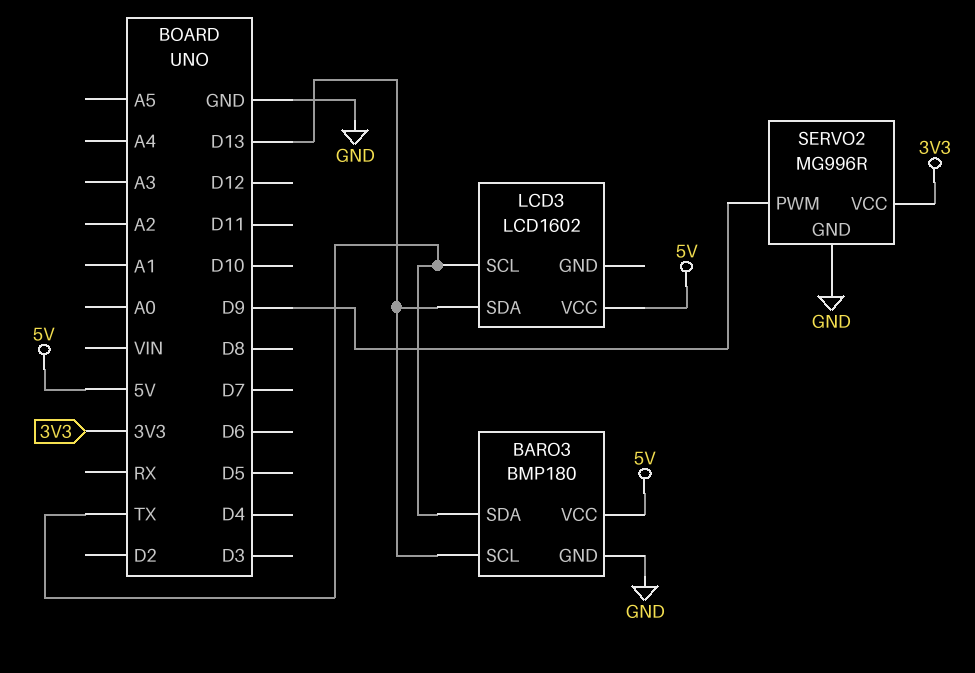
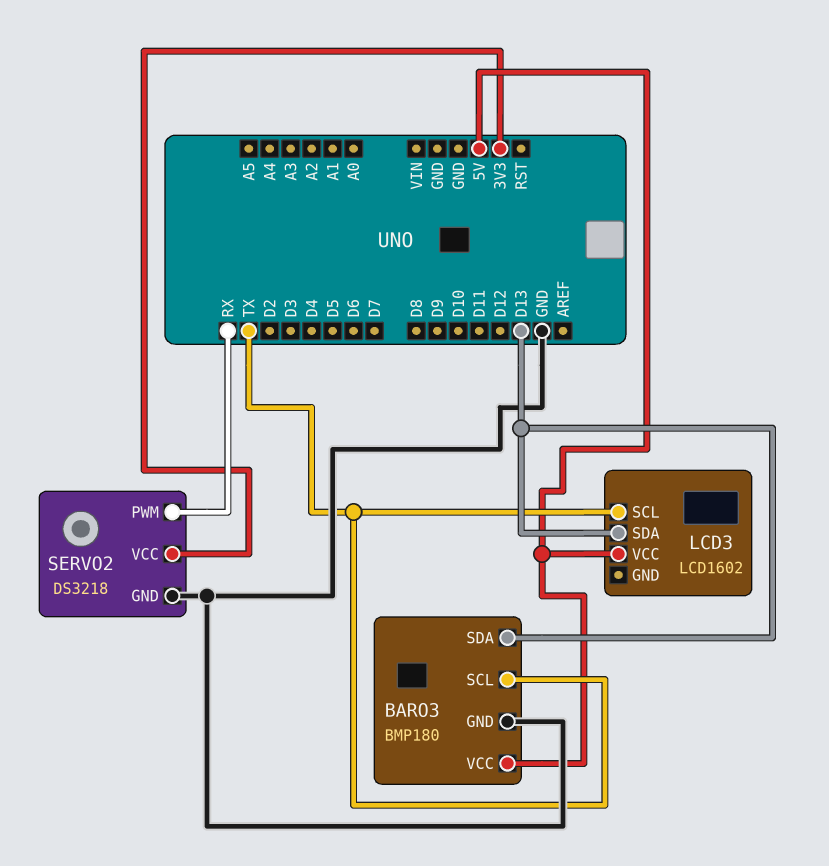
BARO3 pin SCL: D13 -> TX
BARO3 pin SDA: TX -> D13
SERVO2: MG996R -> DS3218
SERVO2 pin PWM: D9 -> RX

